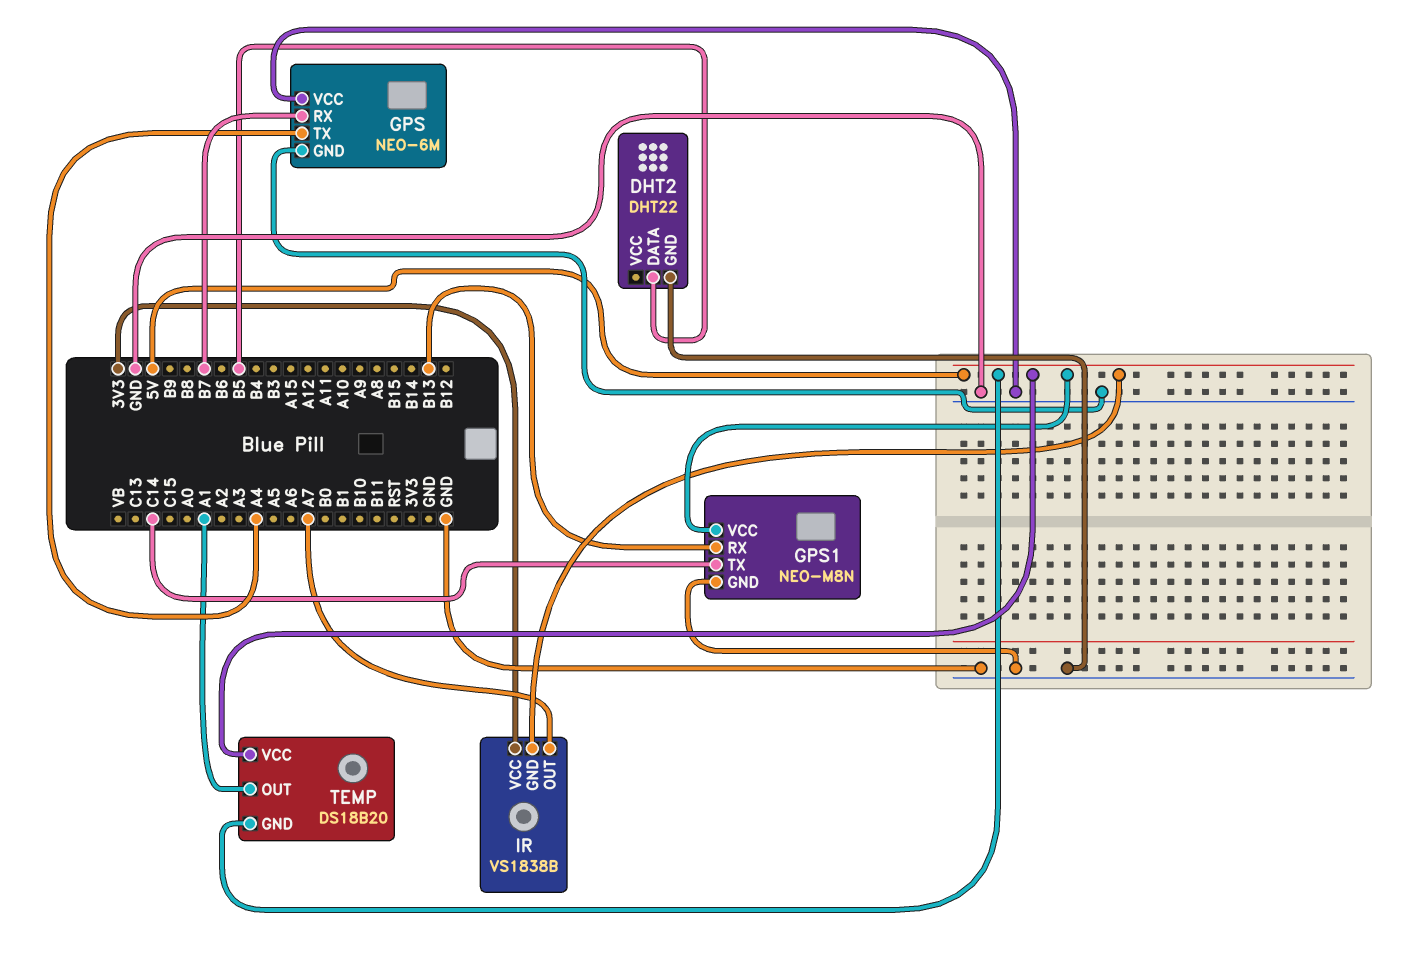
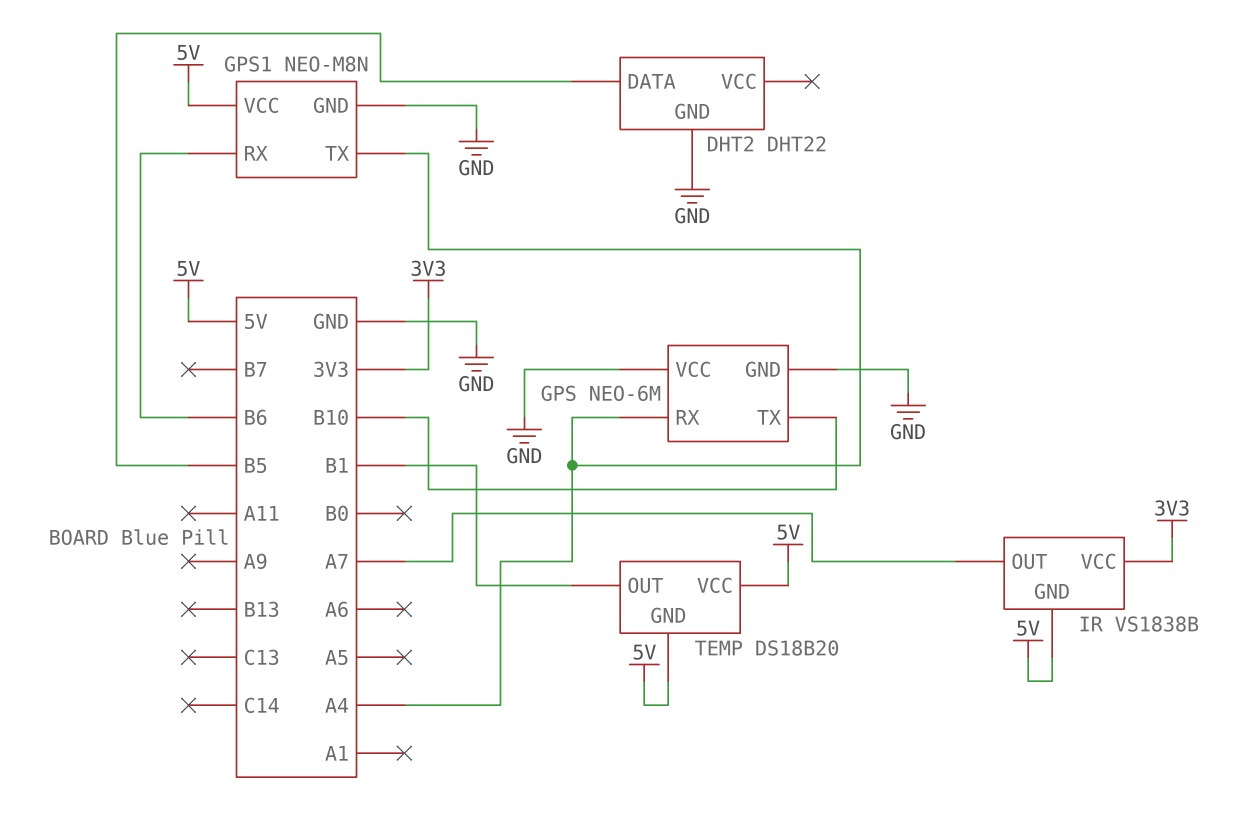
GPS pin RX: B7 -> A4
GPS pin TX: A4 -> B10
GPS1 pin RX: B13 -> B6
GPS1 pin TX: C14 -> A4
TEMP pin OUT: A1 -> B1

